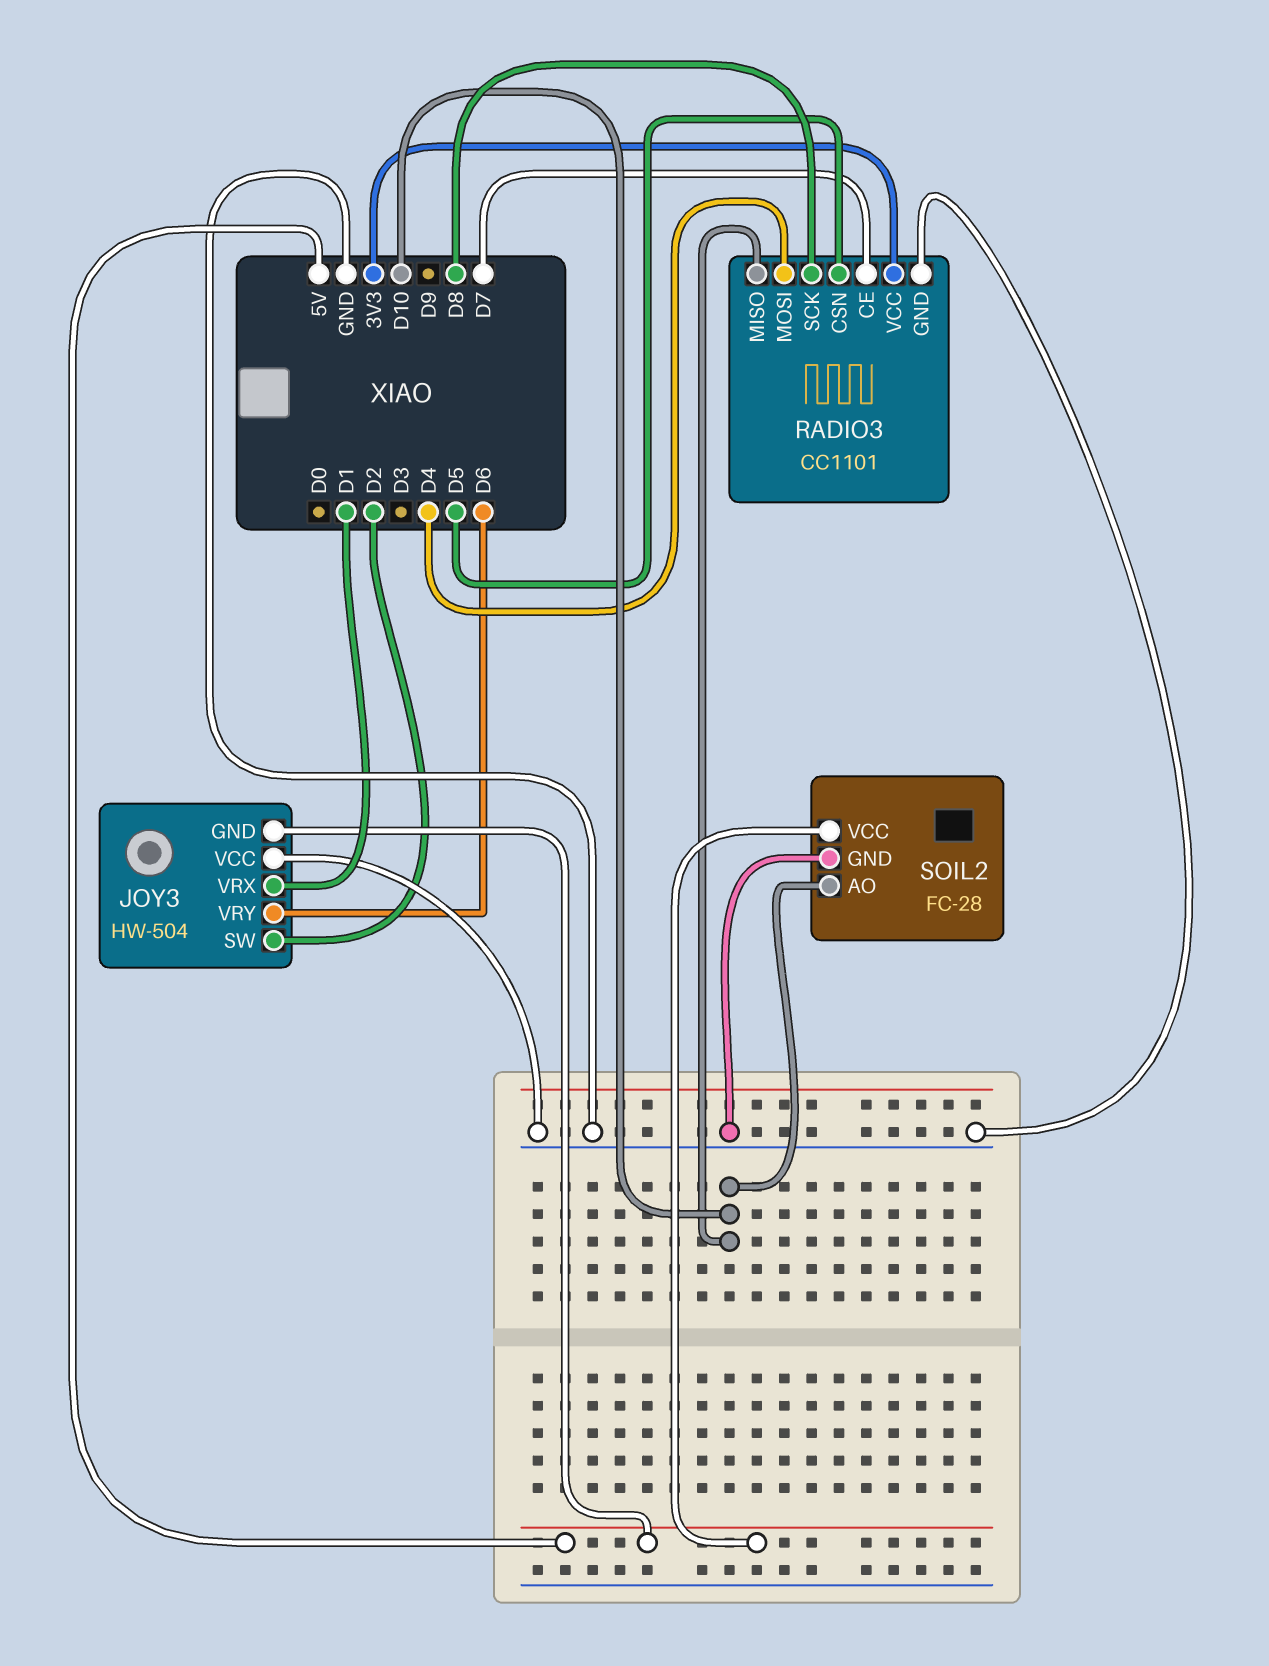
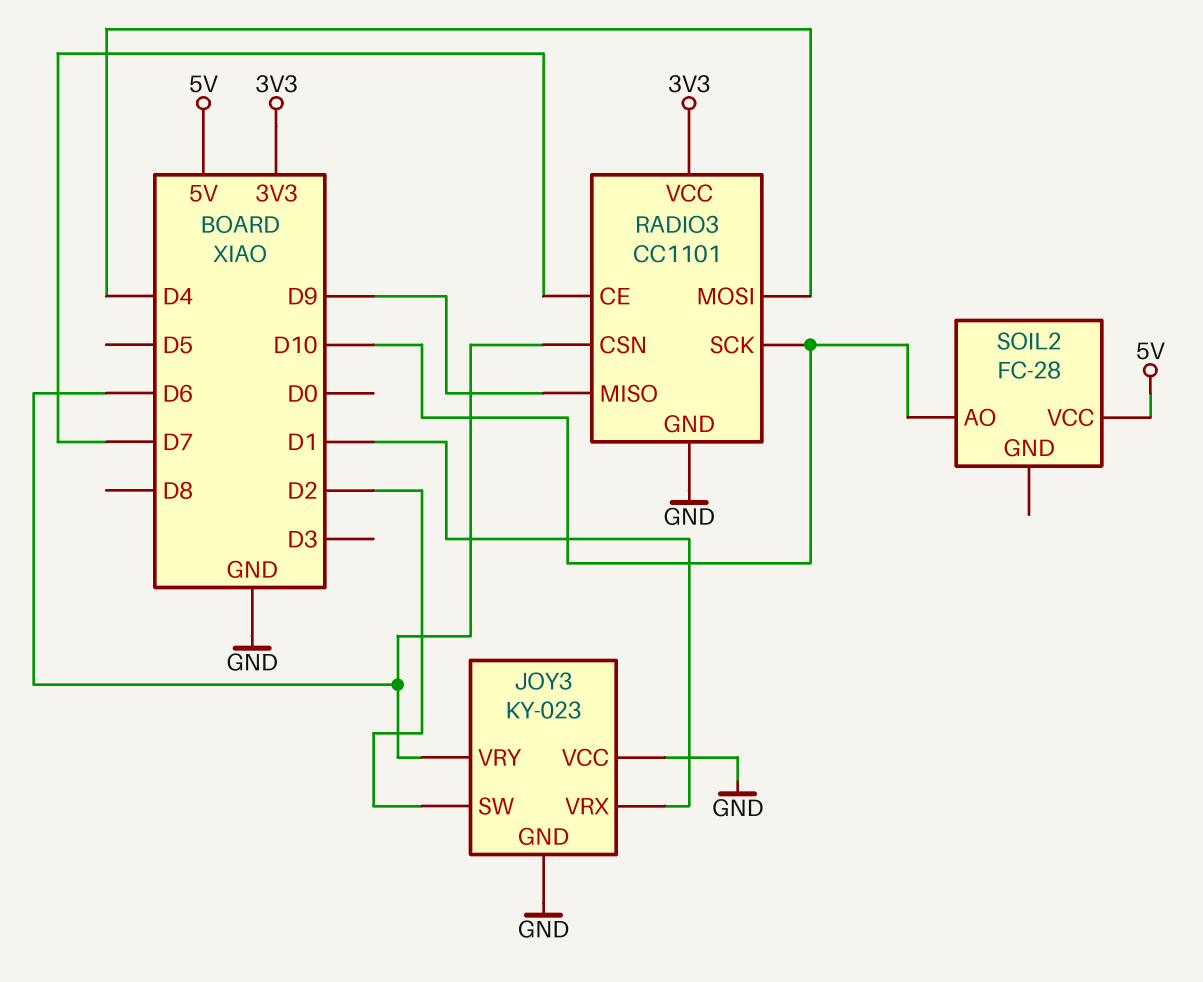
JOY3: HW-504 -> KY-023
JOY3 pin GND: 5V -> GND
RADIO3 pin CSN: D5 -> D6
RADIO3 pin MISO: D10 -> D9
RADIO3 pin SCK: D8 -> D10
SOIL2 pin GND: GND -> none

